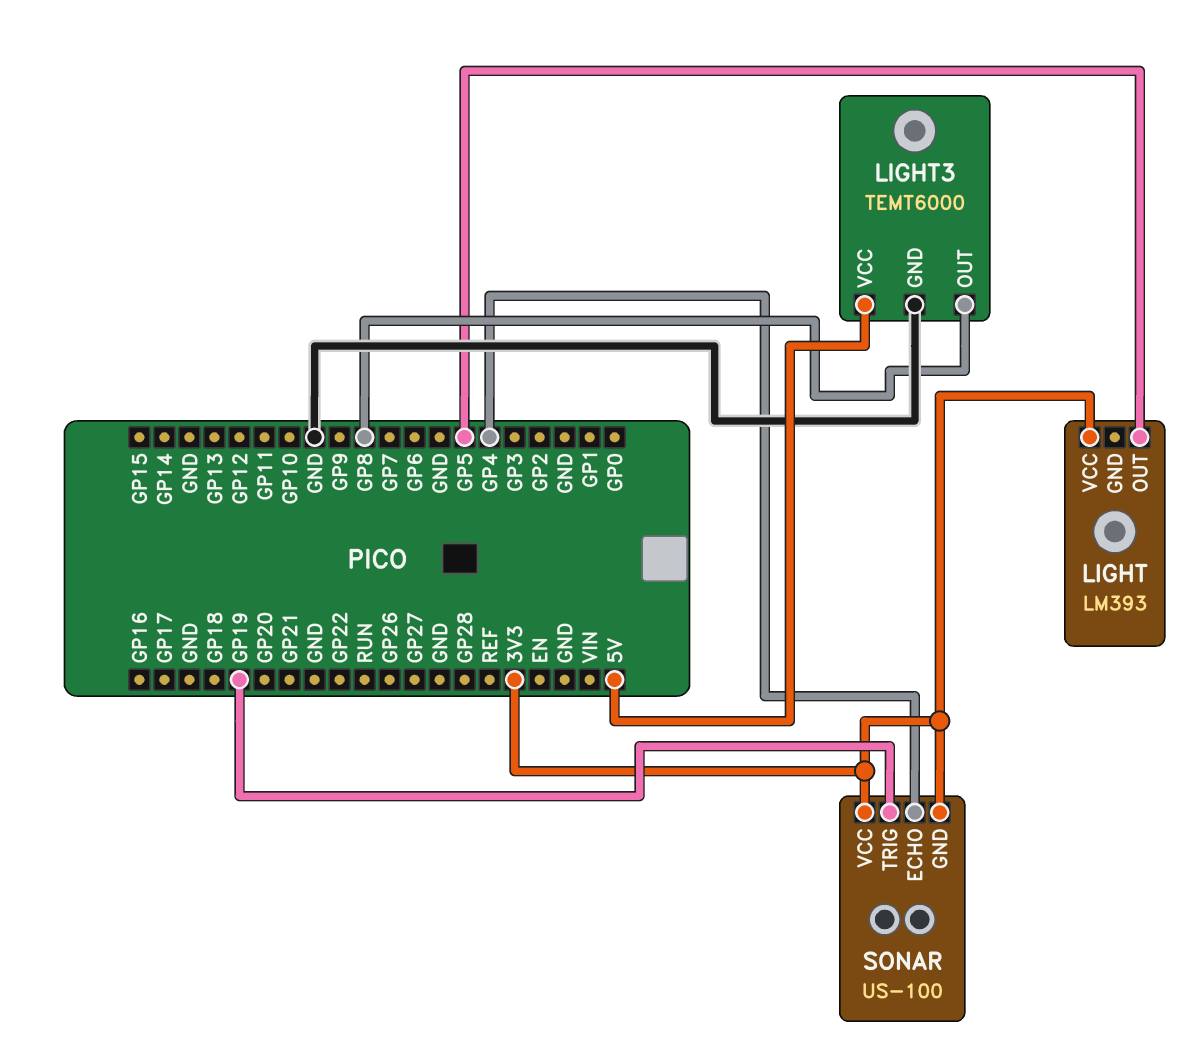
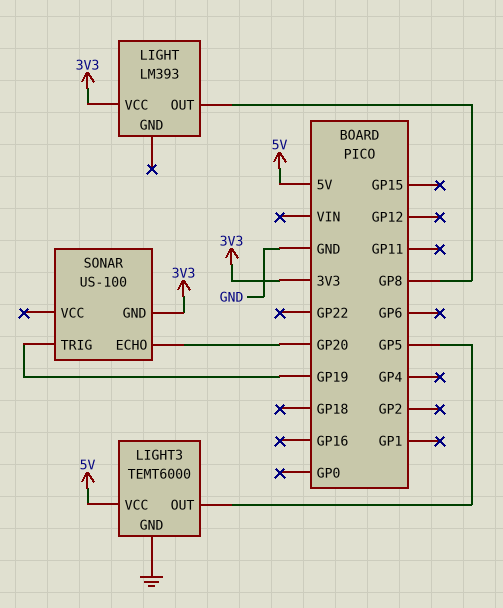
LIGHT pin OUT: GP5 -> GP8
LIGHT3 pin OUT: GP8 -> GP5
SONAR pin ECHO: GP4 -> GP20
SONAR pin VCC: 3V3 -> none

